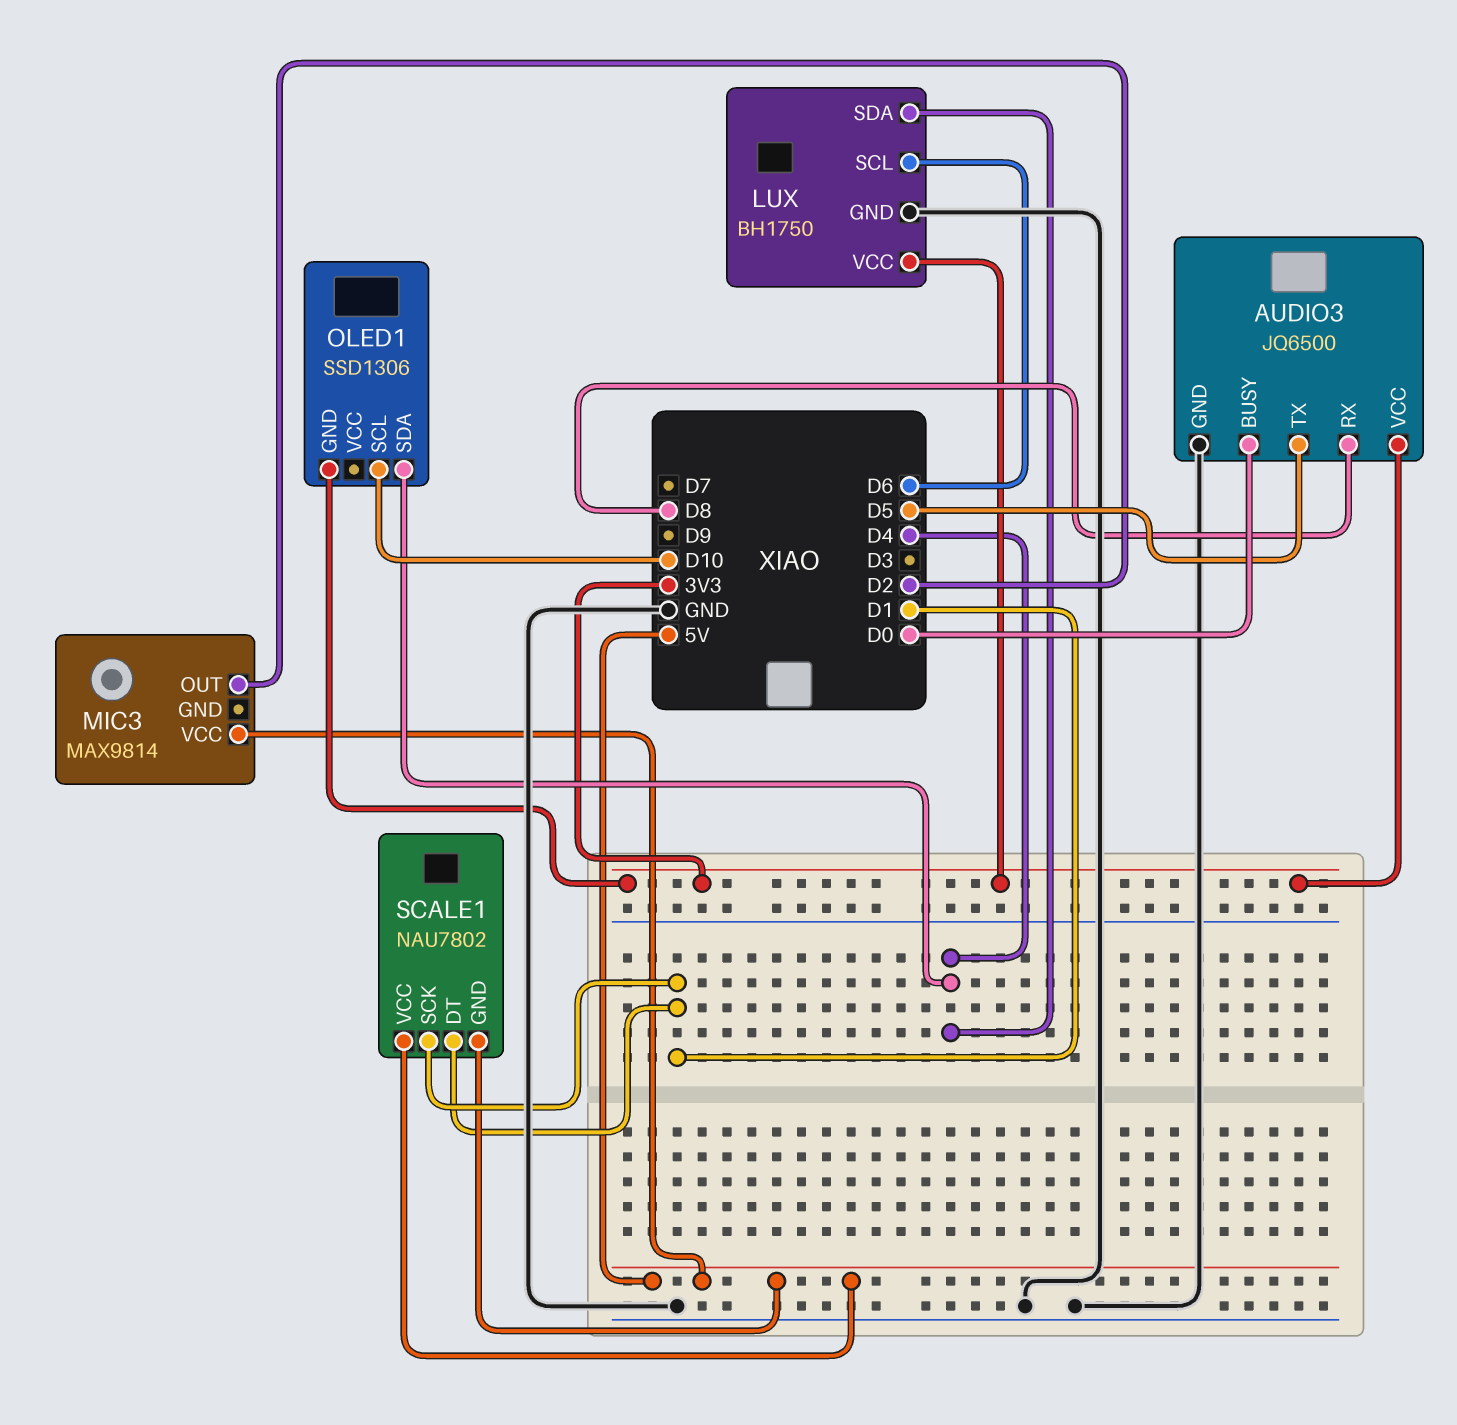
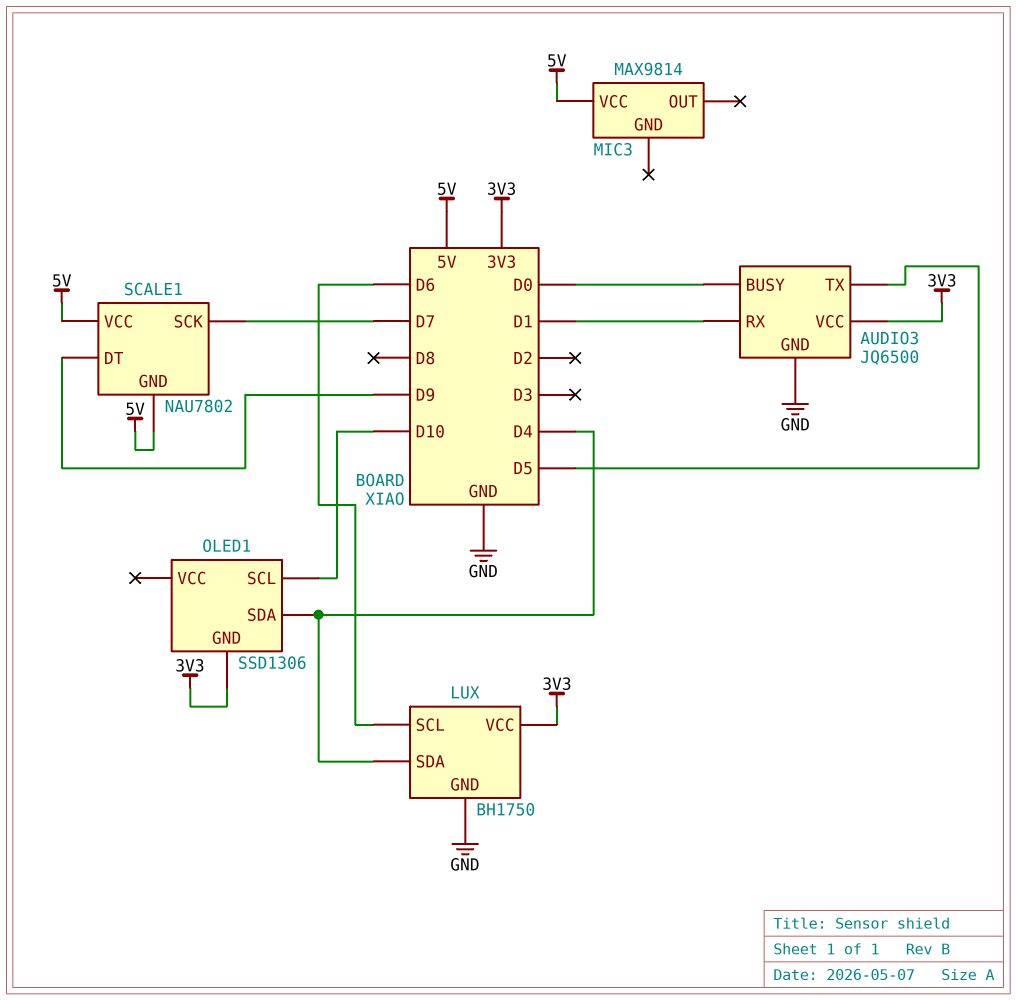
AUDIO3 pin RX: D8 -> D1
MIC3 pin OUT: D2 -> none
SCALE1 pin DT: D1 -> D9
SCALE1 pin SCK: D1 -> D7

